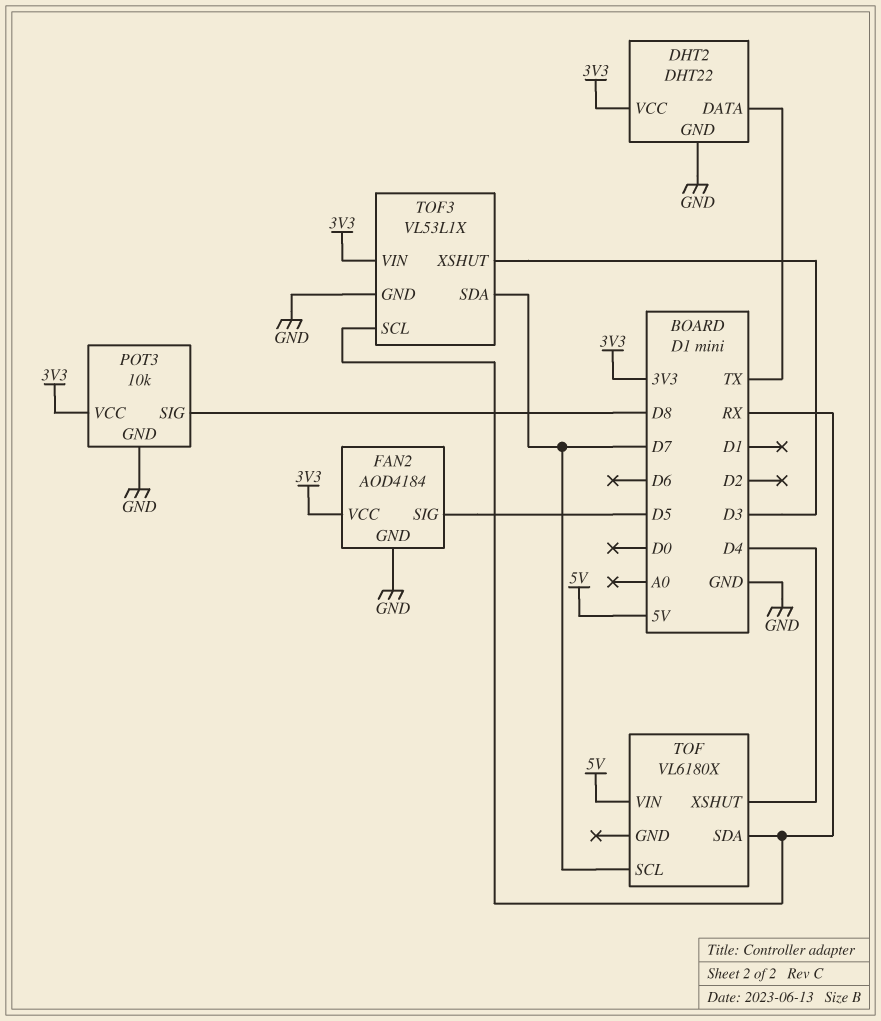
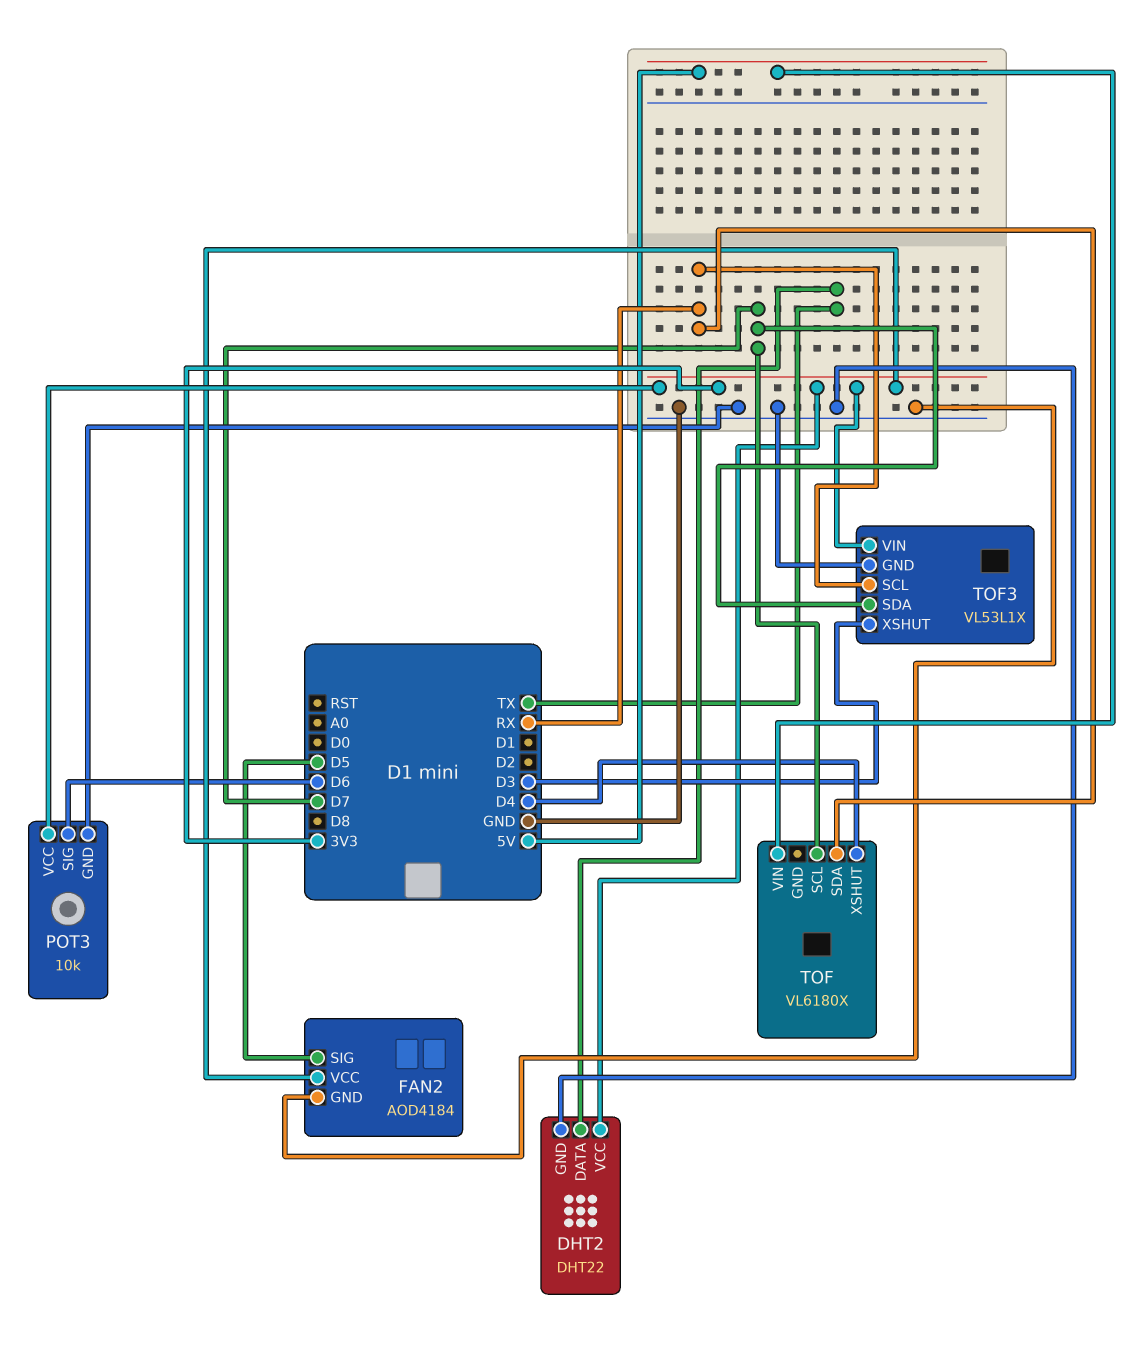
POT3 pin SIG: D8 -> D6

